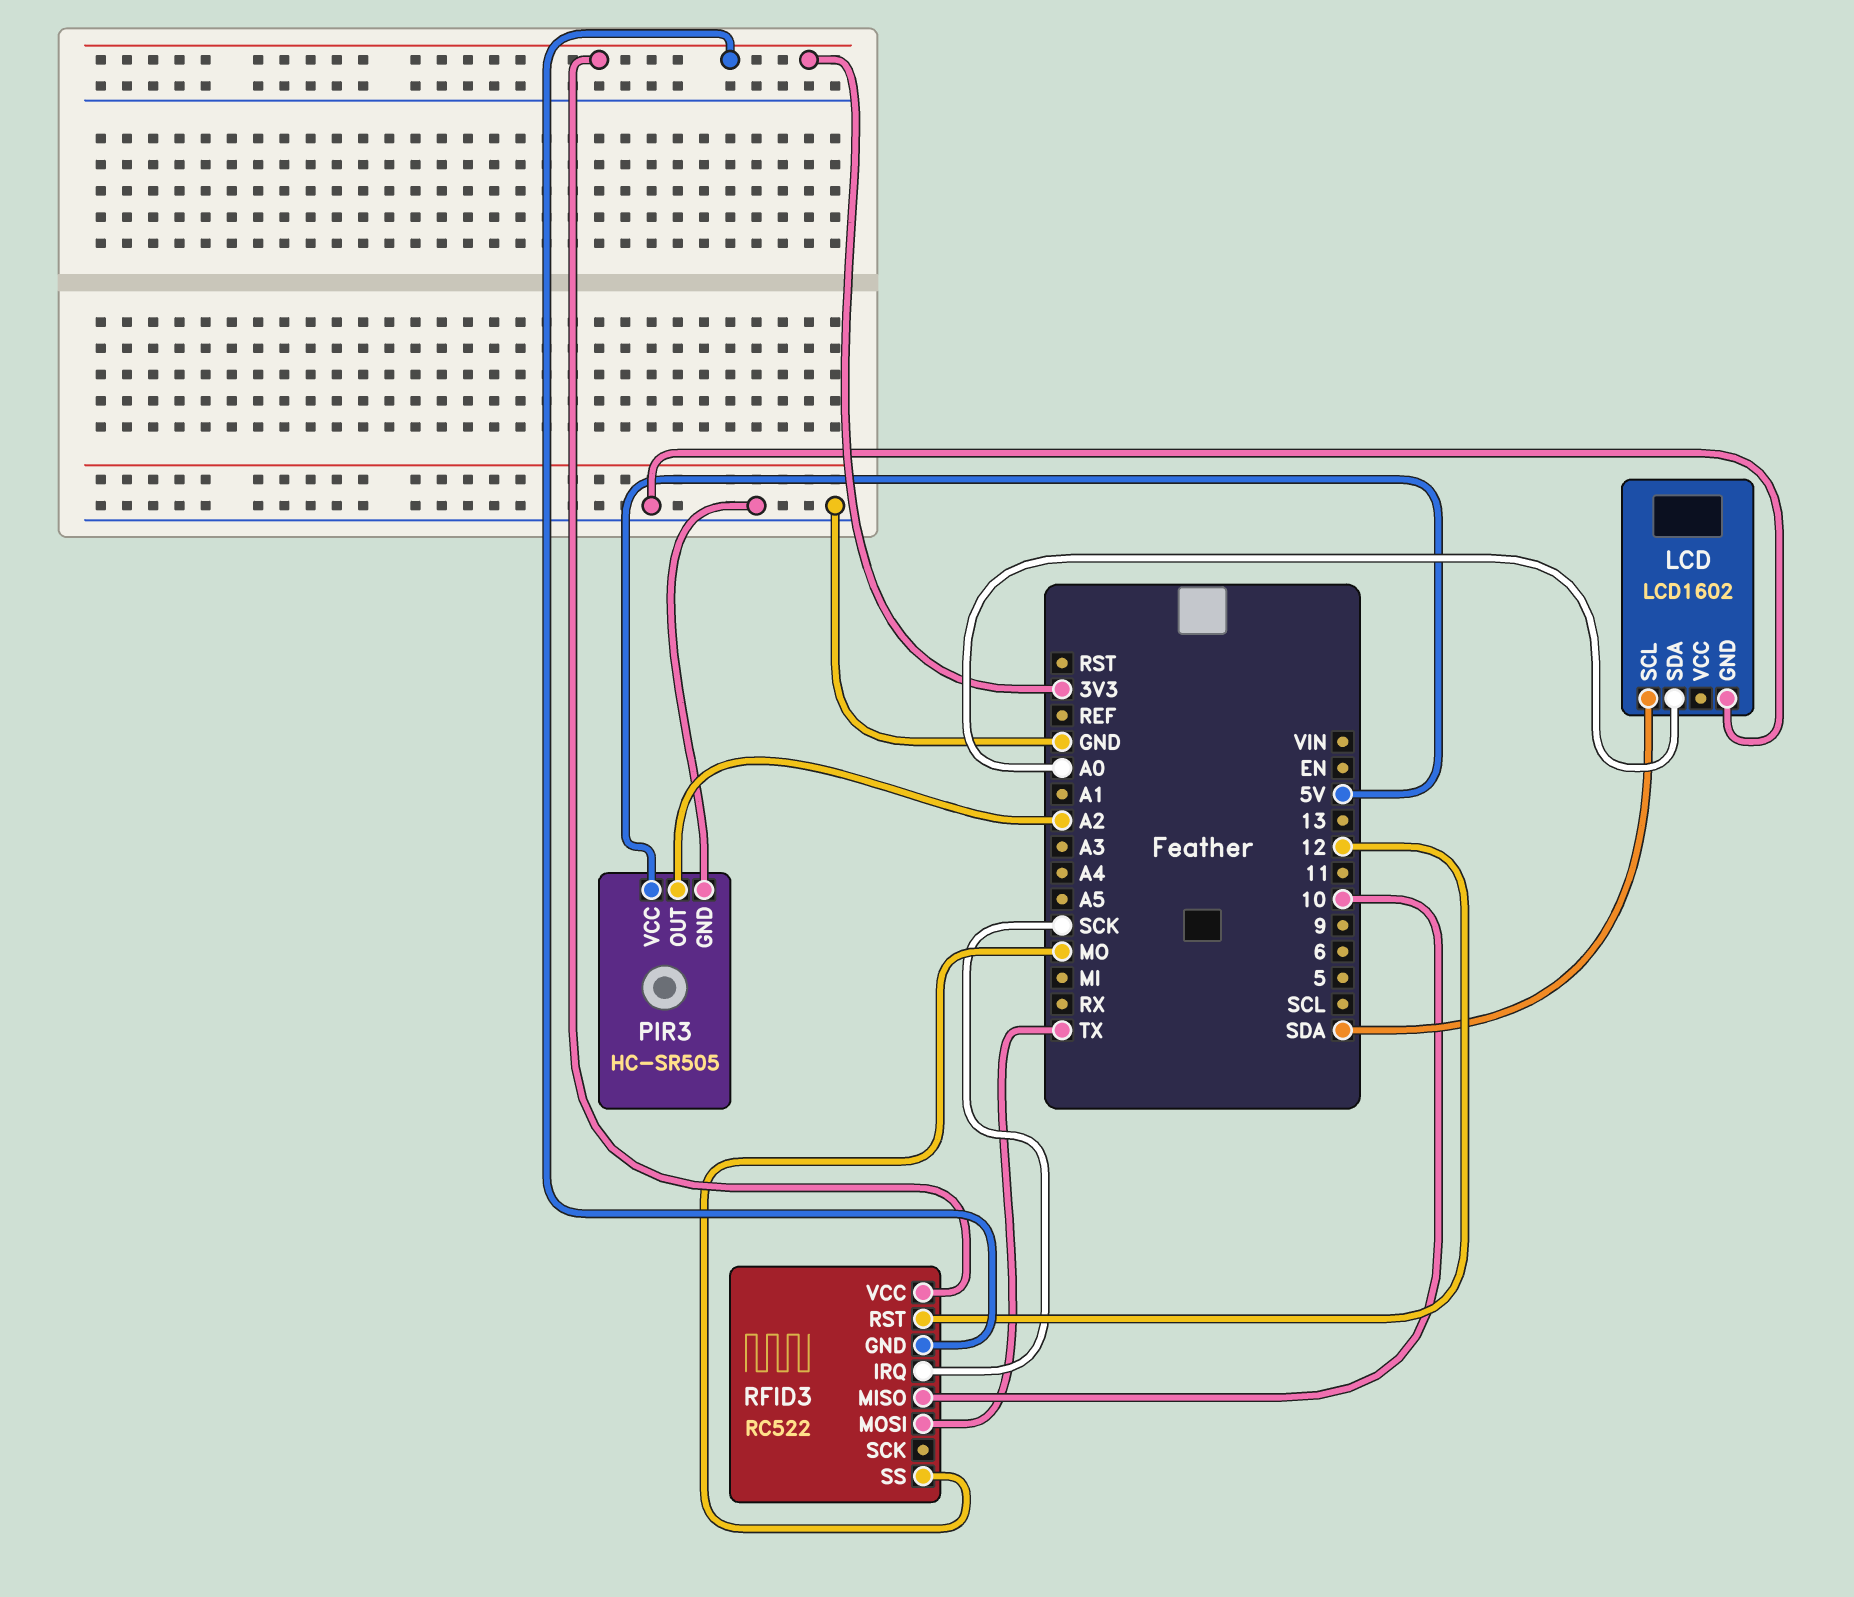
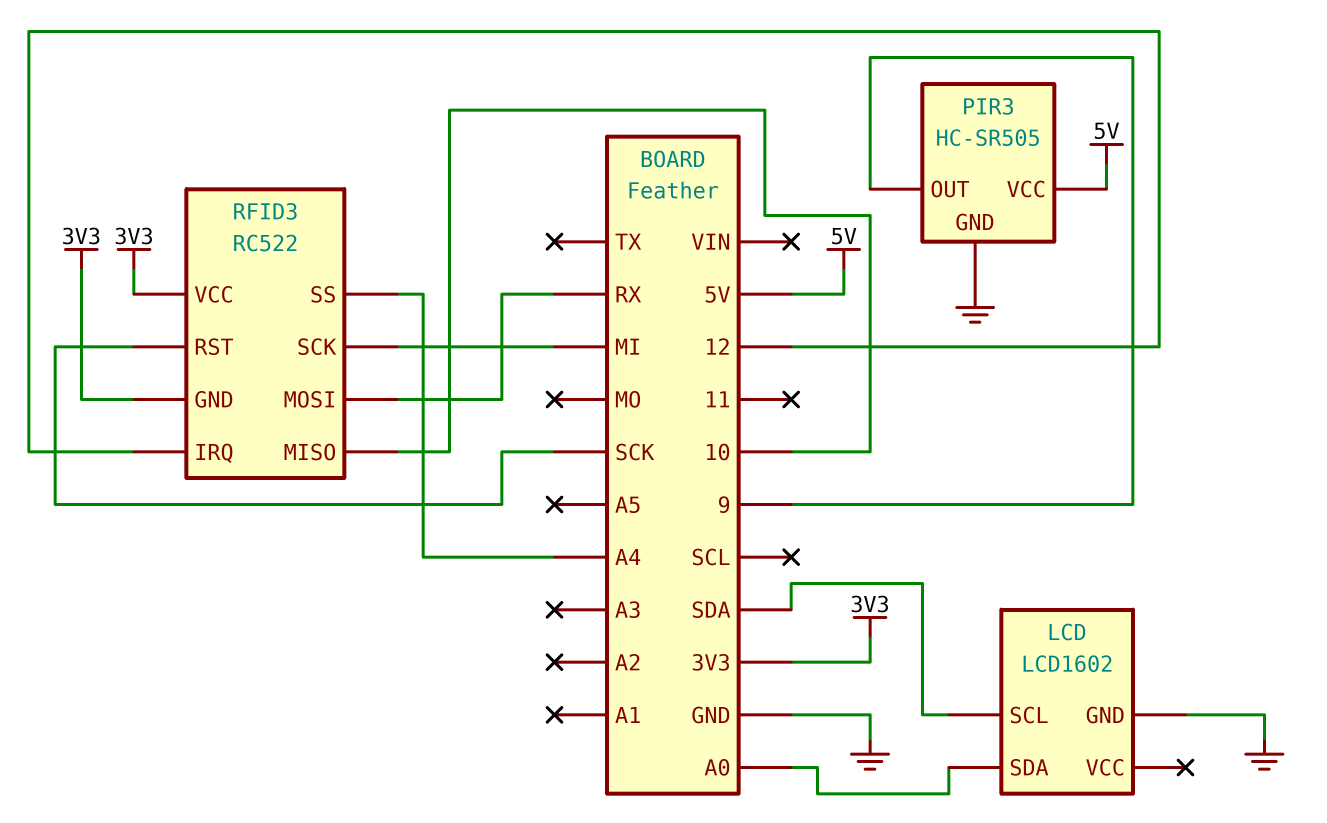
PIR3 pin OUT: A2 -> 9
RFID3 pin IRQ: SCK -> 12
RFID3 pin MOSI: TX -> RX
RFID3 pin RST: 12 -> SCK
RFID3 pin SCK: none -> MI
RFID3 pin SS: MO -> A4

